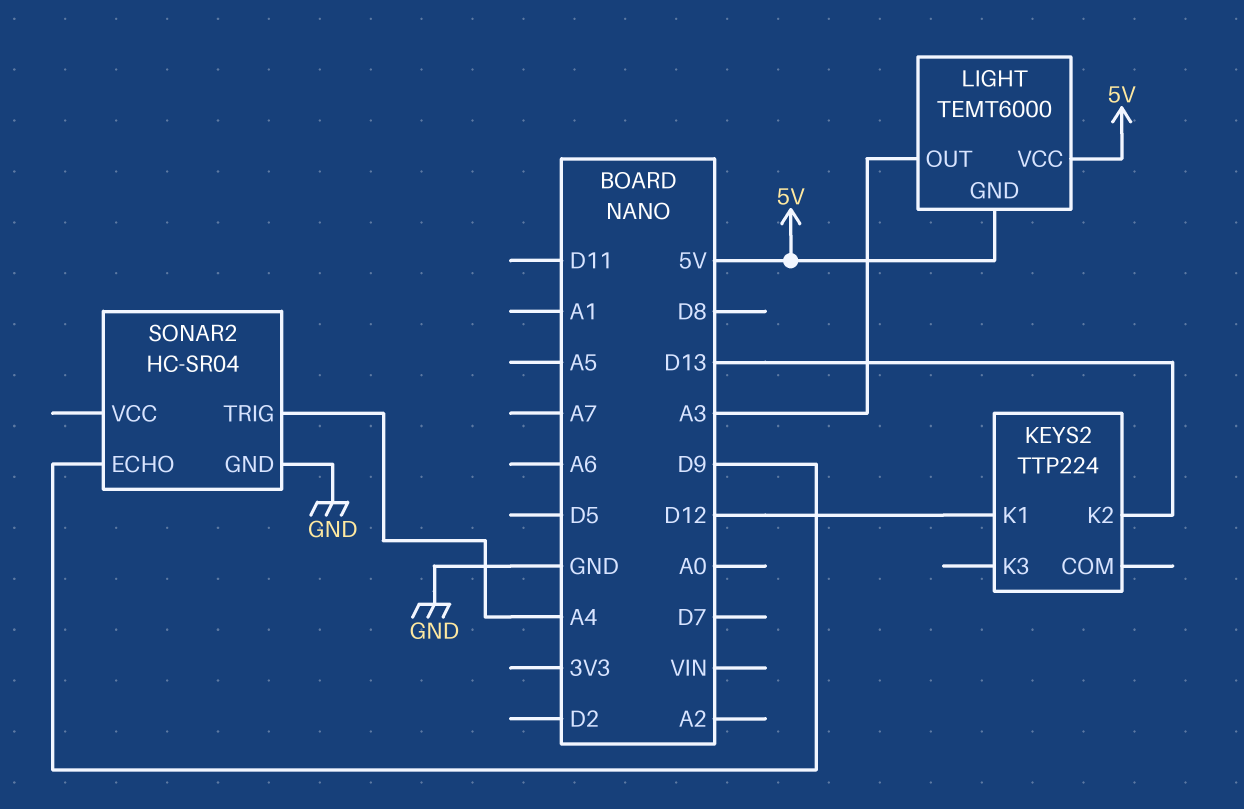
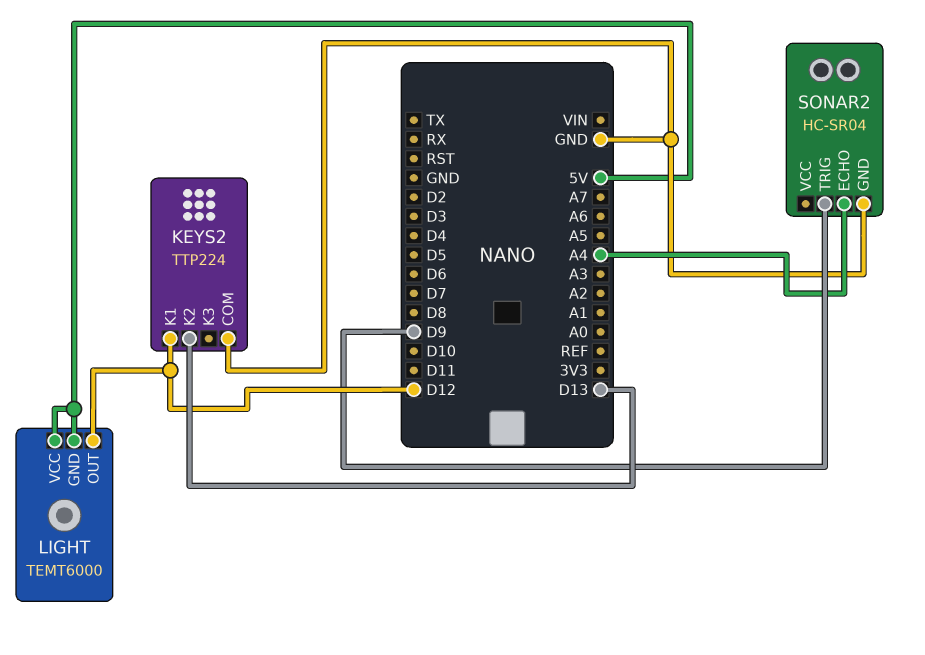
KEYS2 pin COM: none -> GND
LIGHT pin OUT: A3 -> D12
SONAR2 pin ECHO: D9 -> A4
SONAR2 pin TRIG: A4 -> D9

